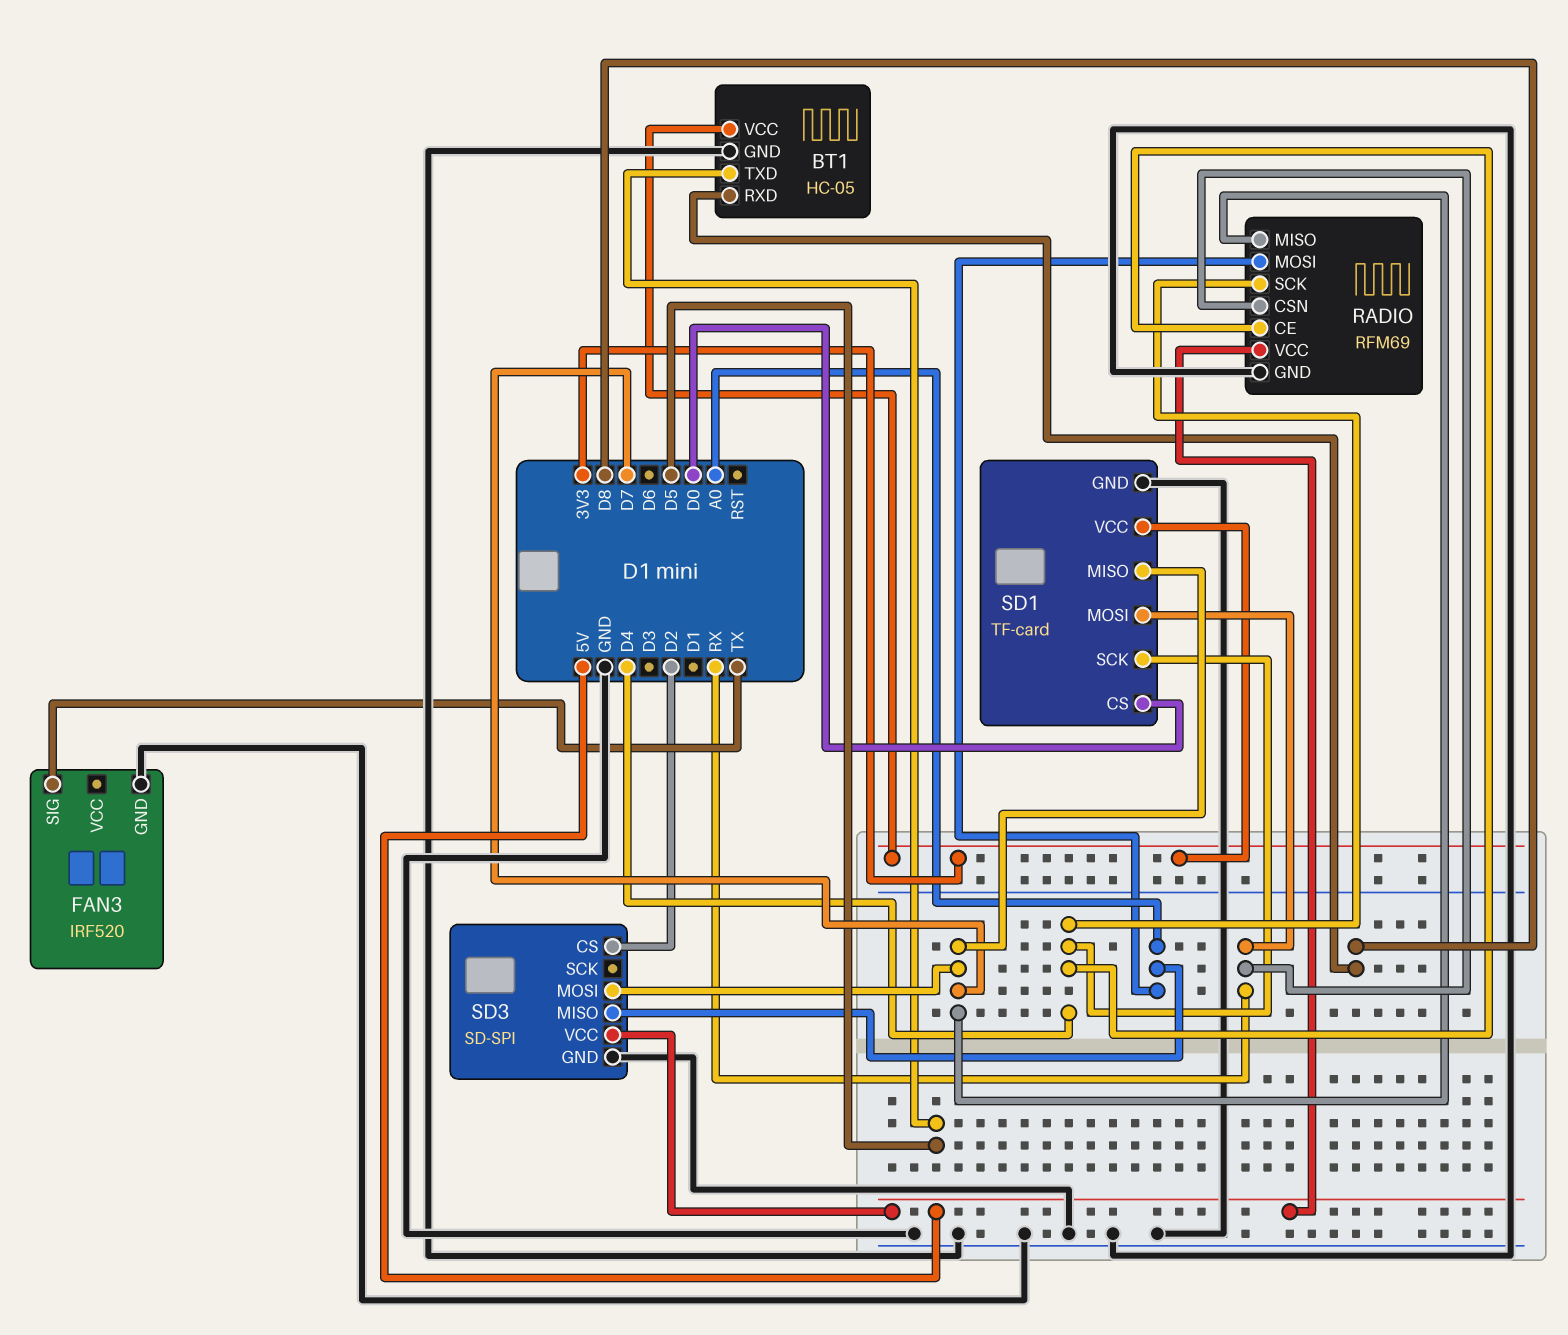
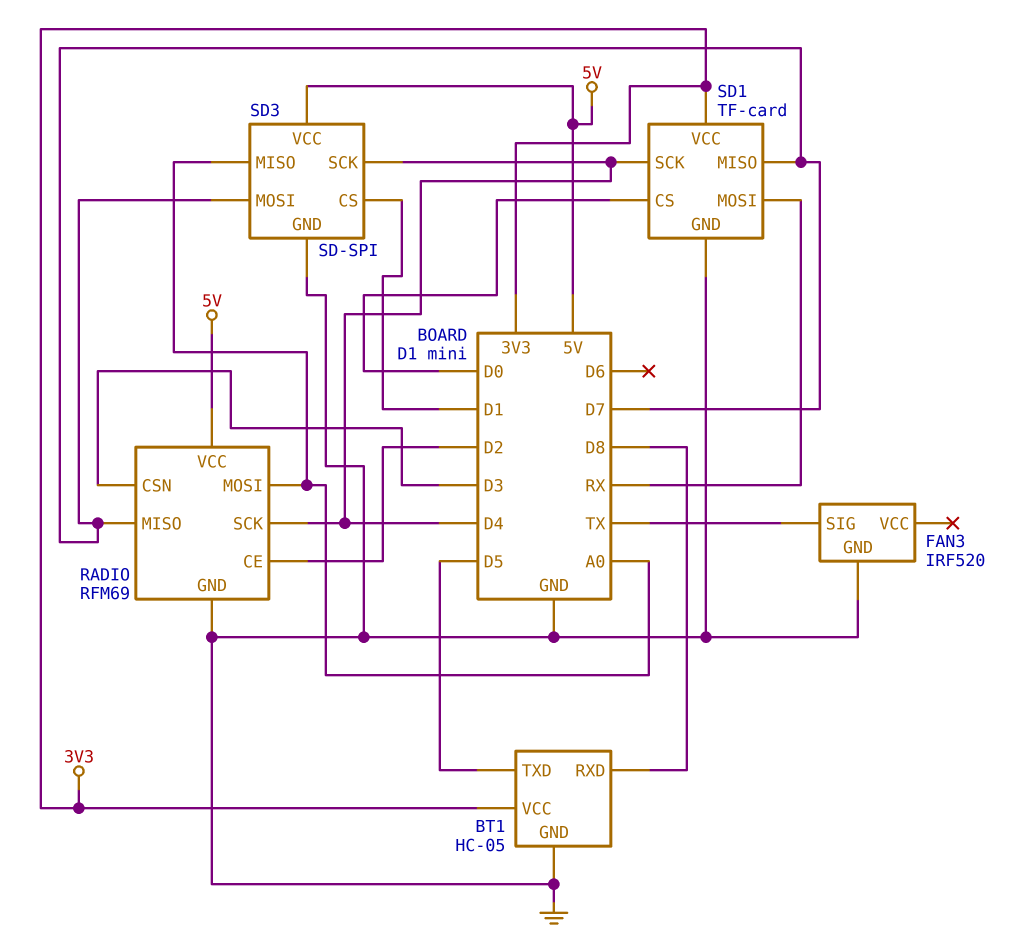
RADIO pin CE: D4 -> D2
RADIO pin CSN: RX -> D3
SD3 pin CS: D2 -> D1
SD3 pin SCK: none -> D4

